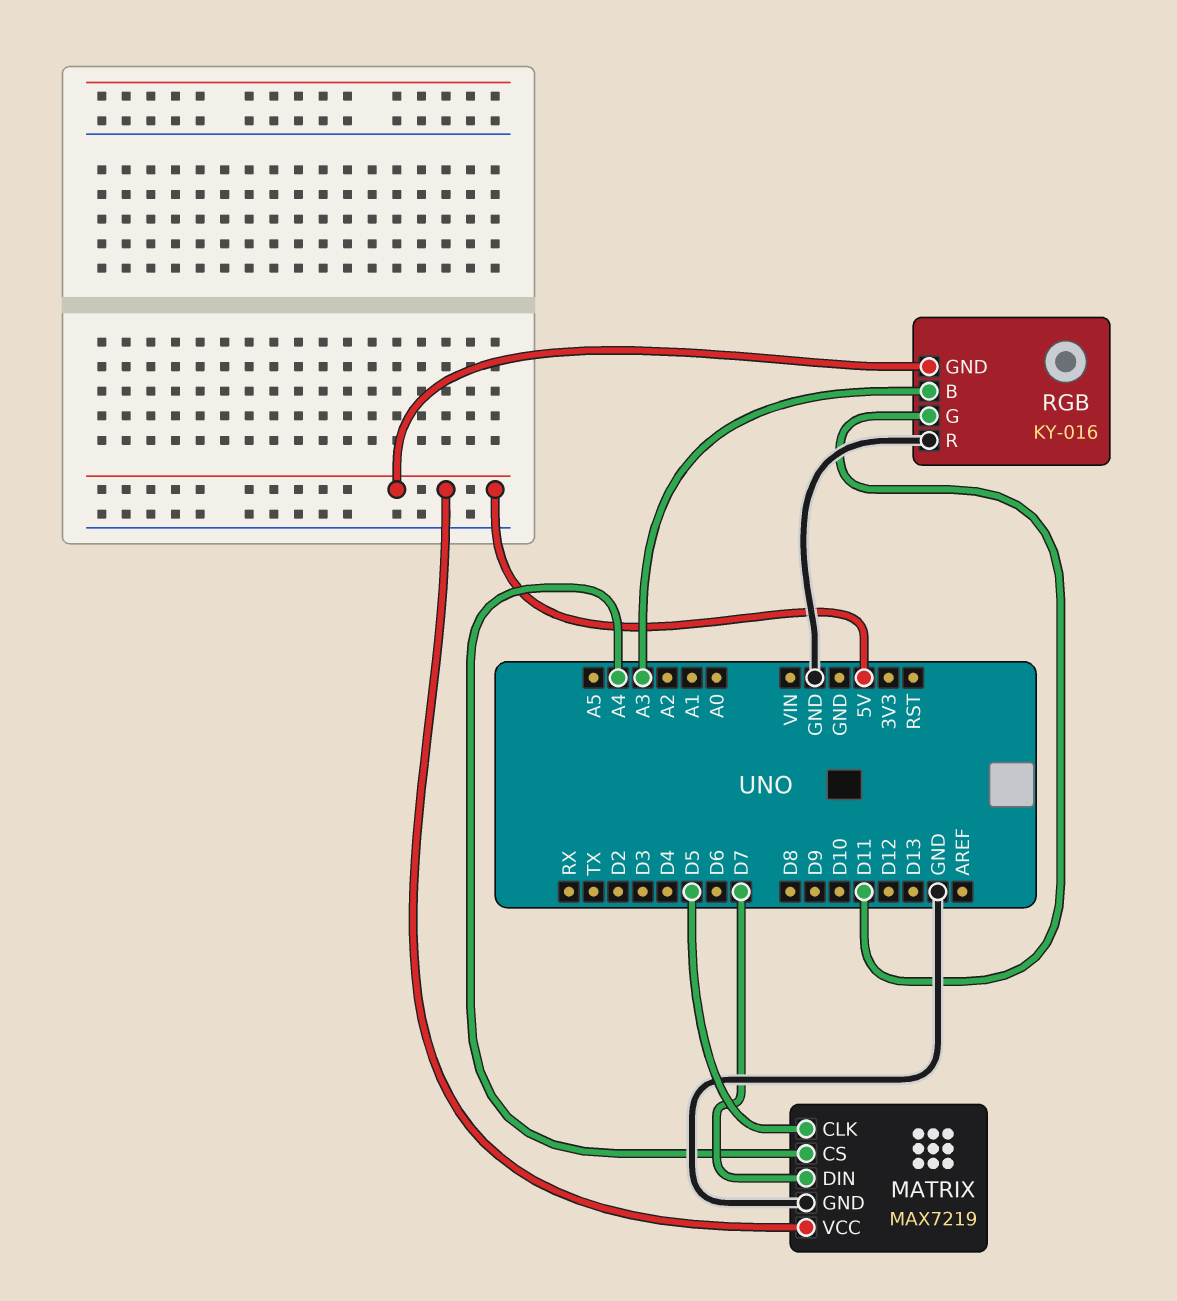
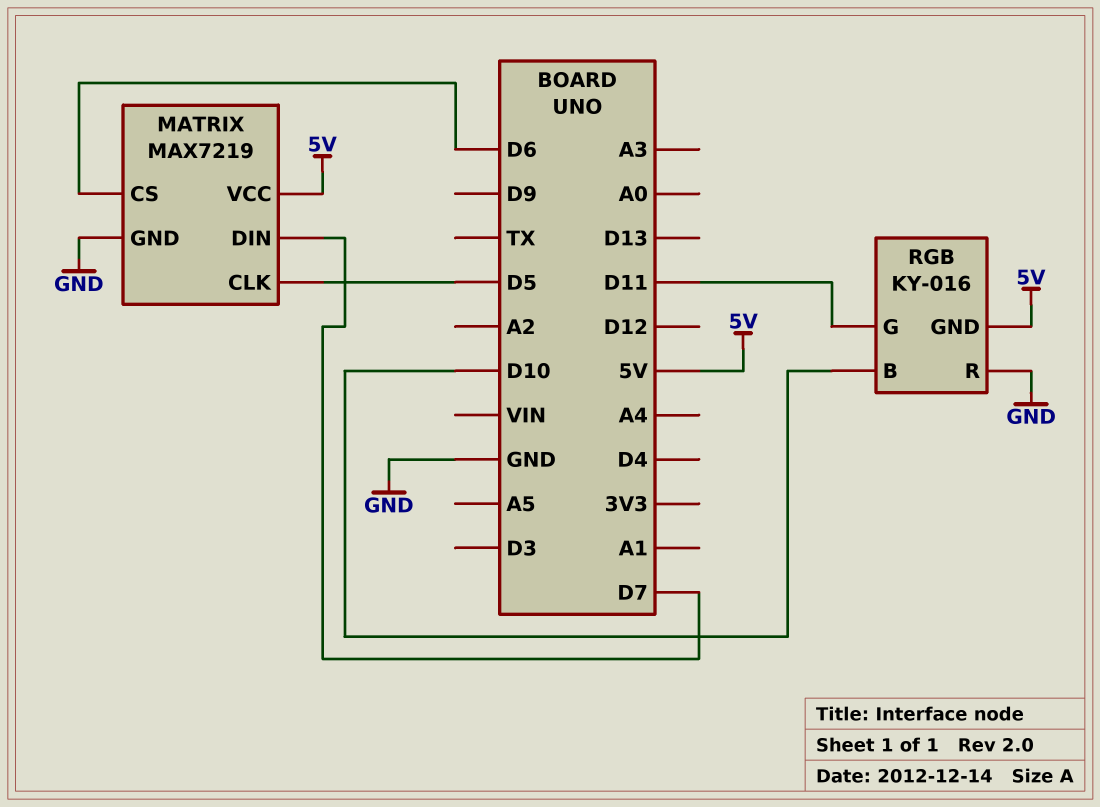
MATRIX pin CS: A4 -> D6
RGB pin B: A3 -> D10

